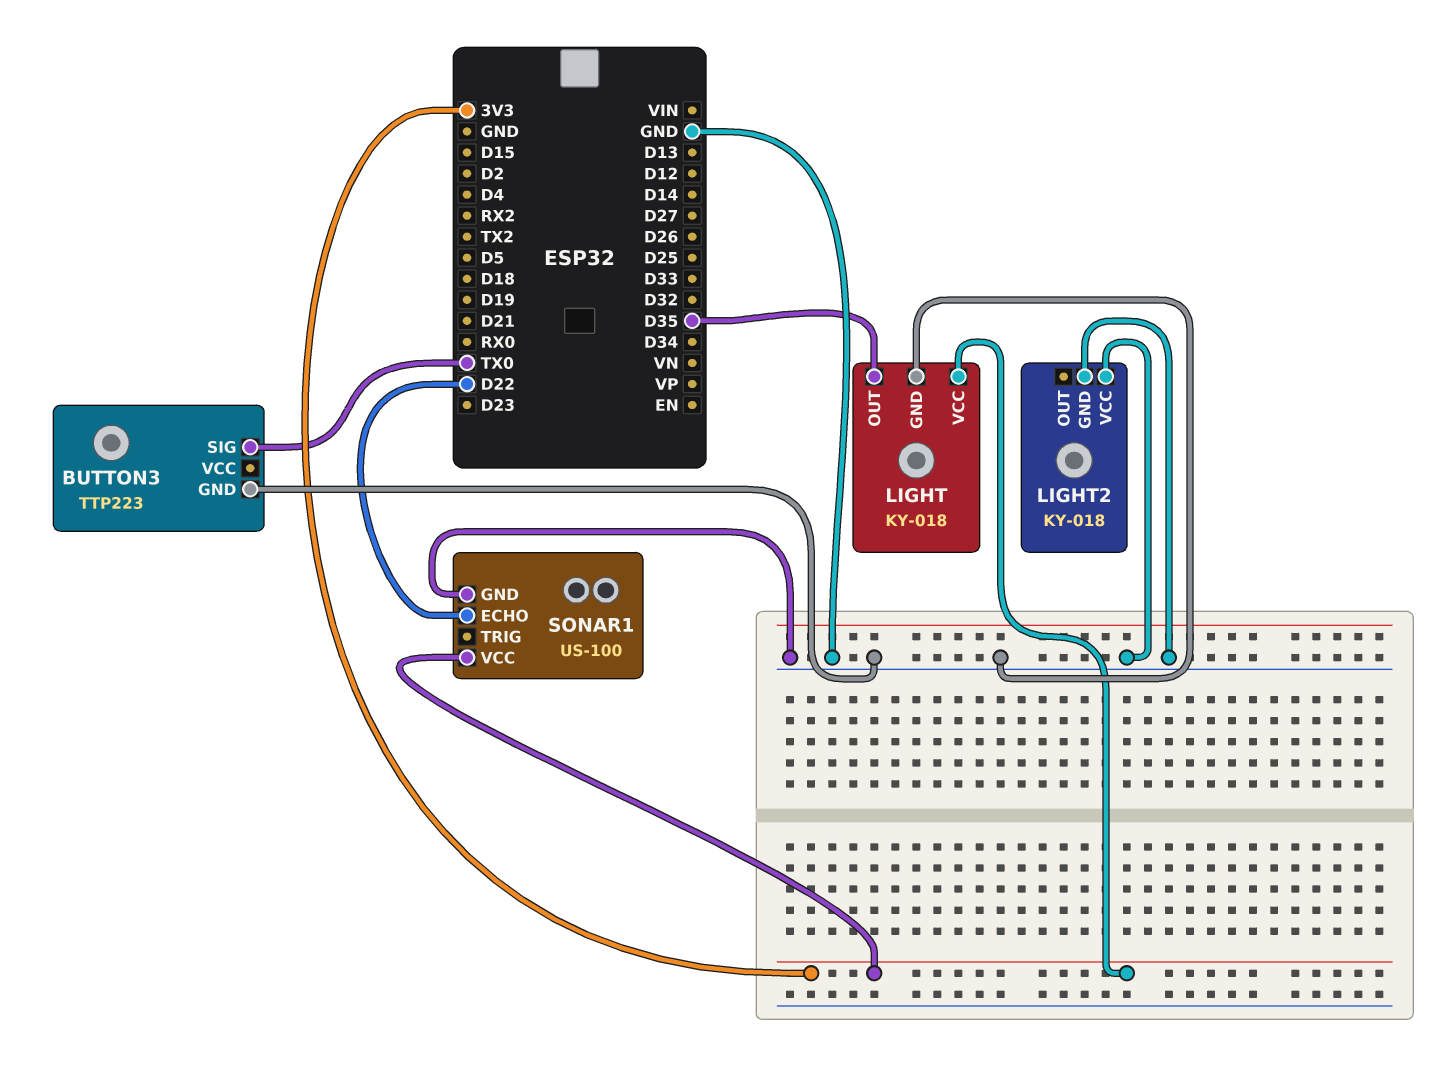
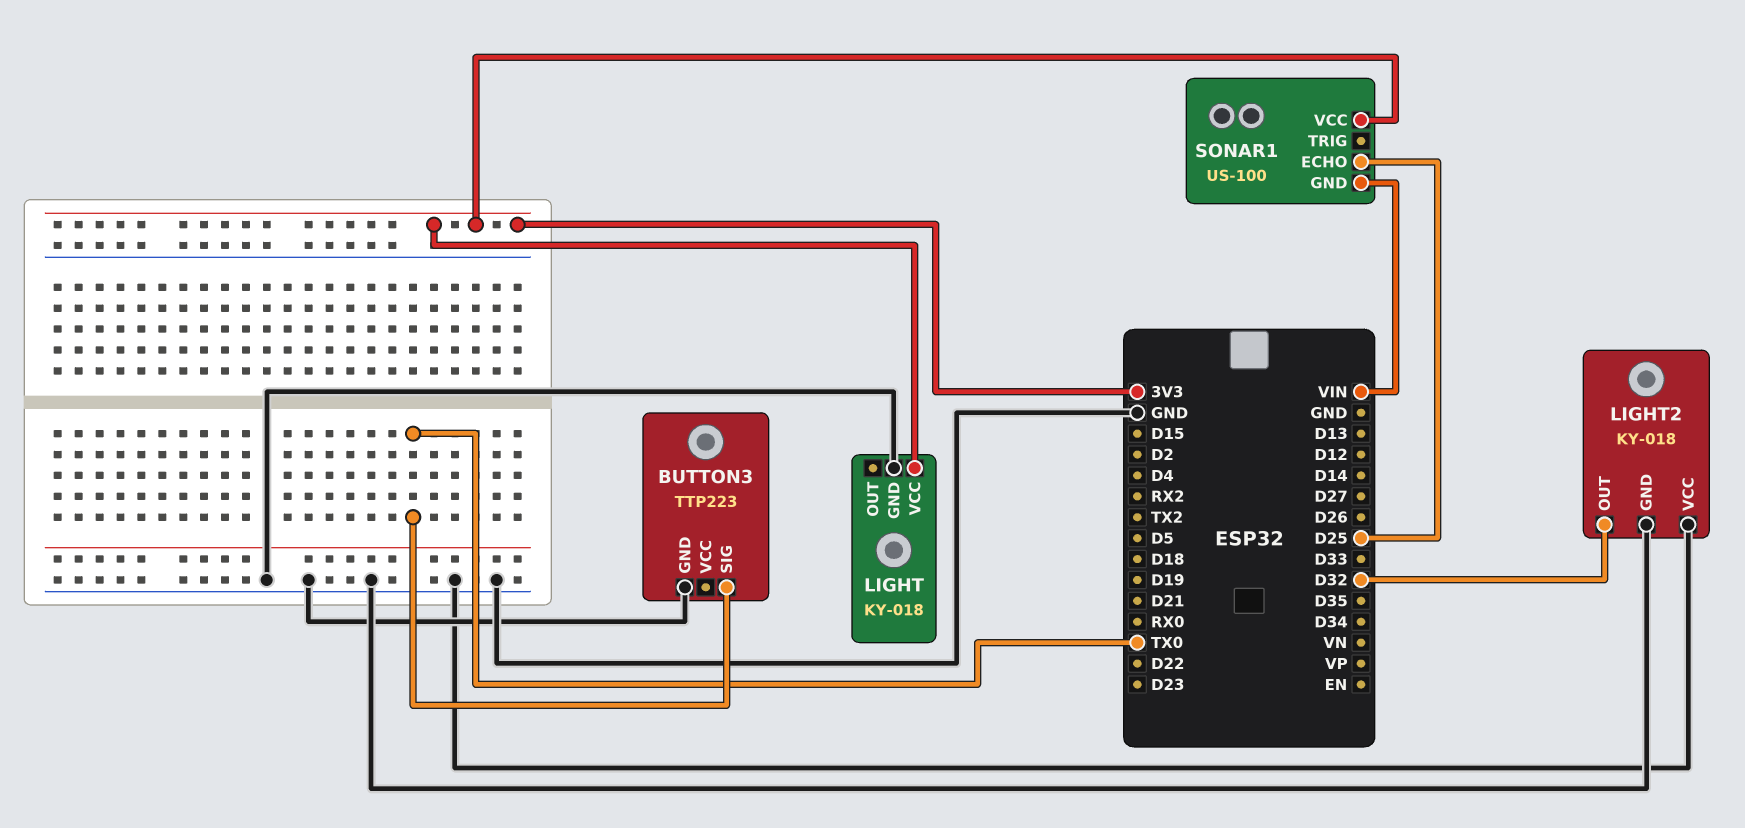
LIGHT pin OUT: D35 -> none
LIGHT2 pin OUT: none -> D32
SONAR1 pin ECHO: D22 -> D25
SONAR1 pin GND: GND -> VIN

